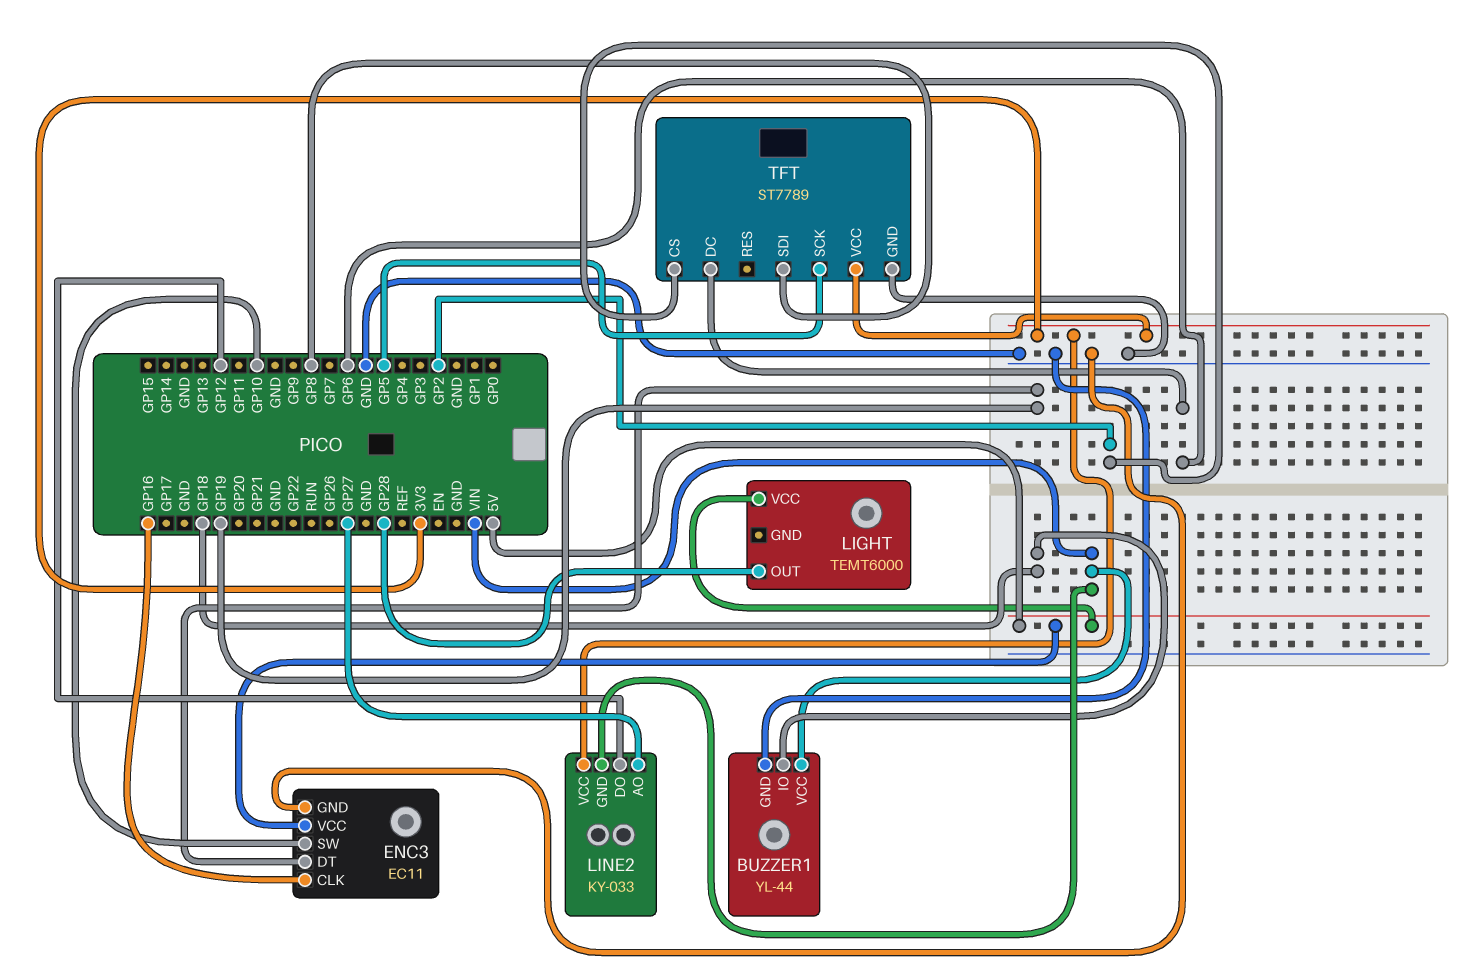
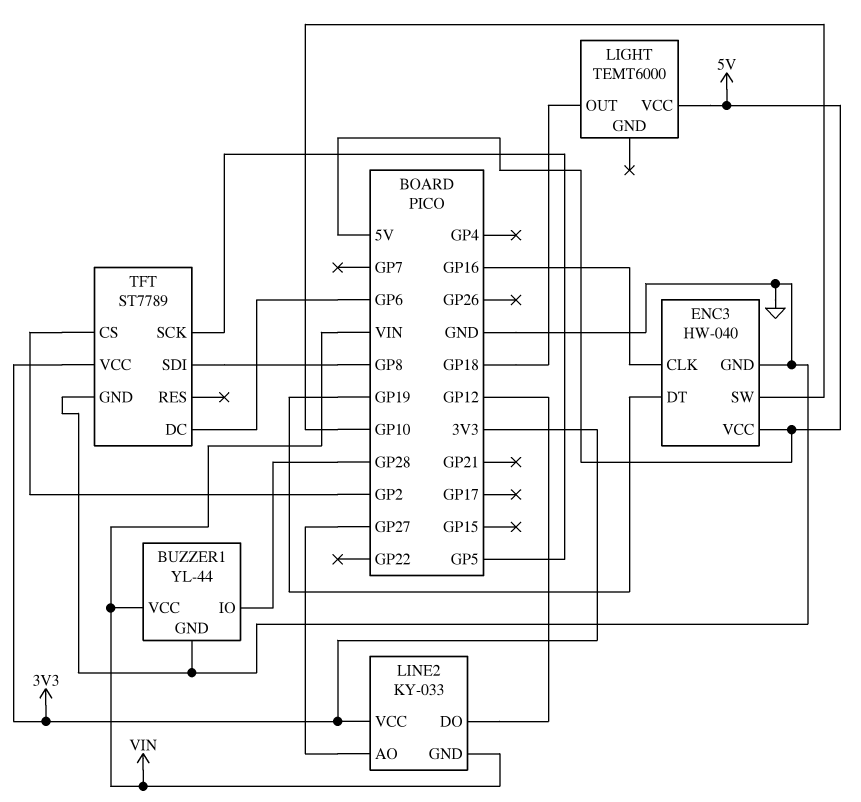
BUZZER1 pin IO: GP18 -> GP28
ENC3: EC11 -> HW-040
LIGHT pin OUT: GP28 -> GP18

